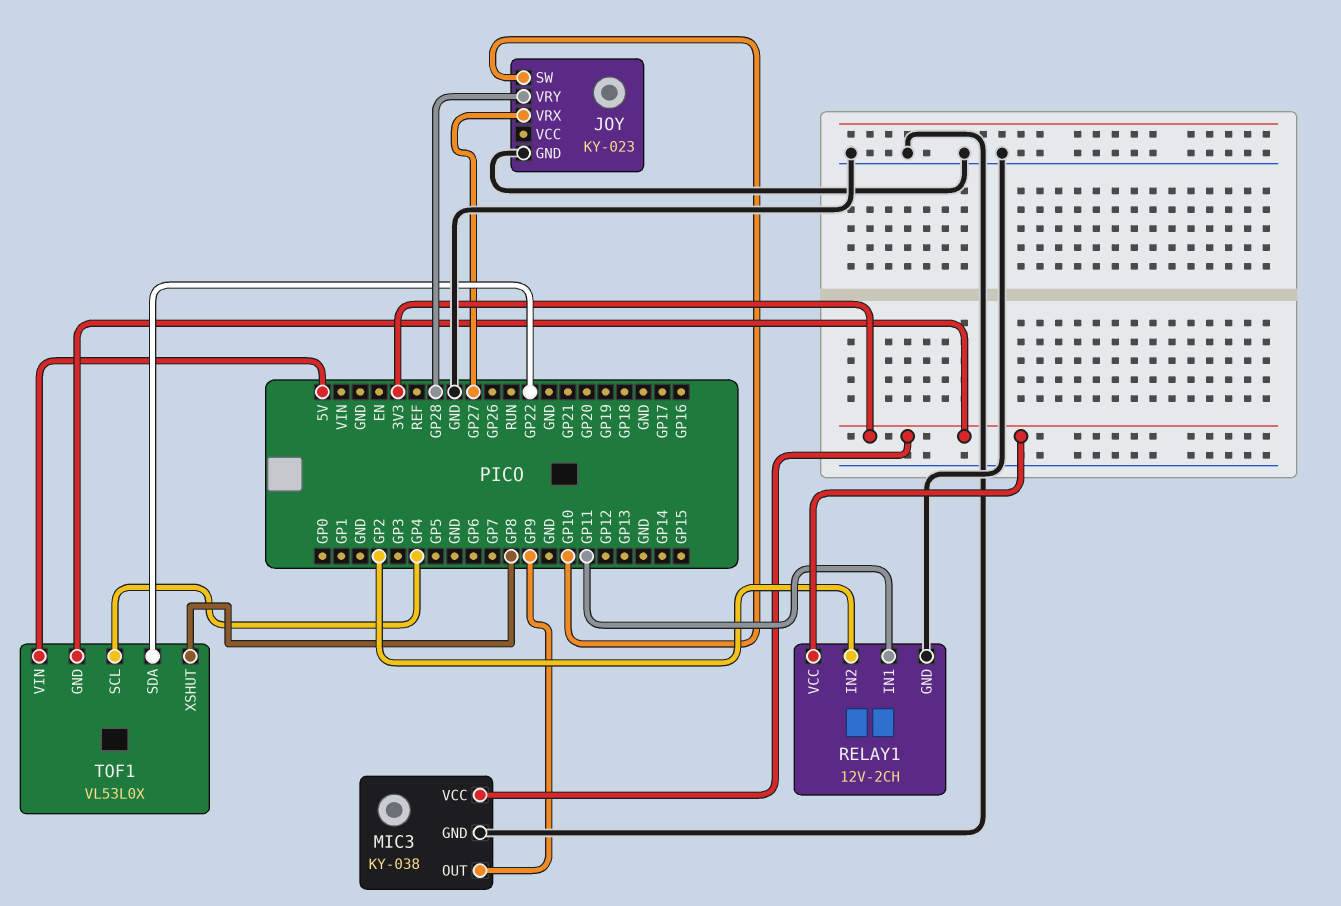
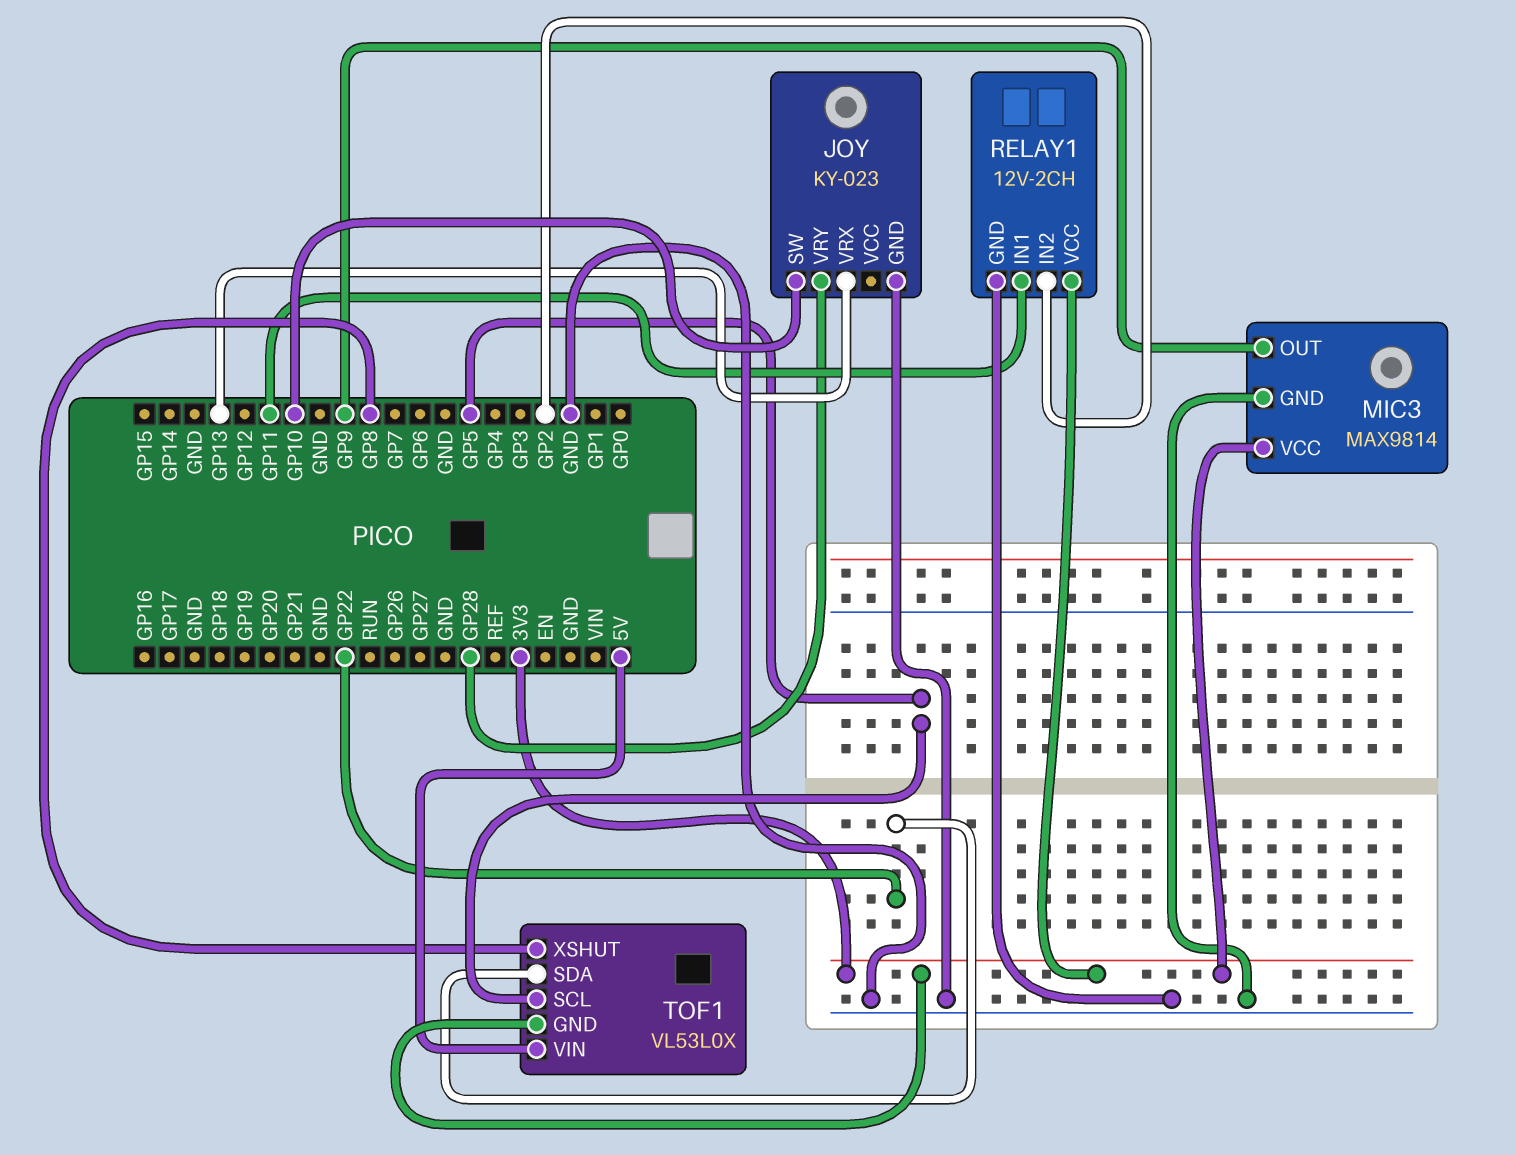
JOY pin VRX: GP27 -> GP13
MIC3: KY-038 -> MAX9814
TOF1 pin SCL: GP4 -> GP5

